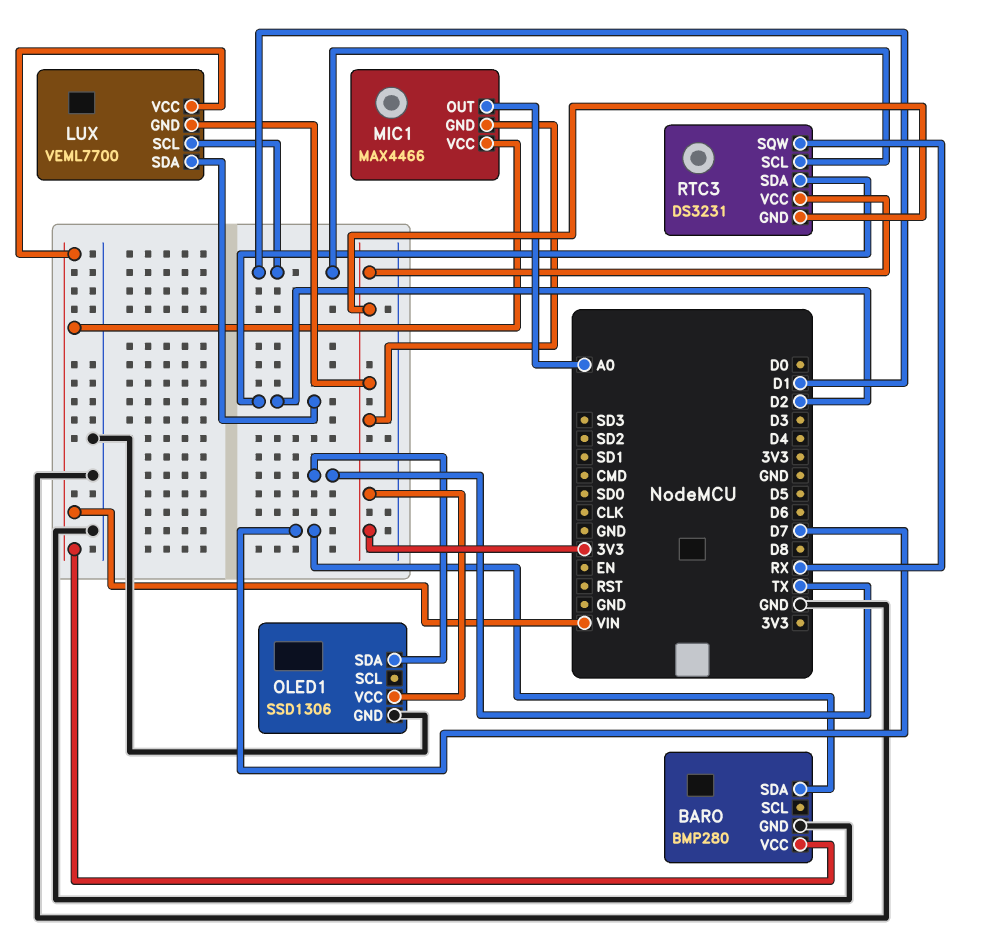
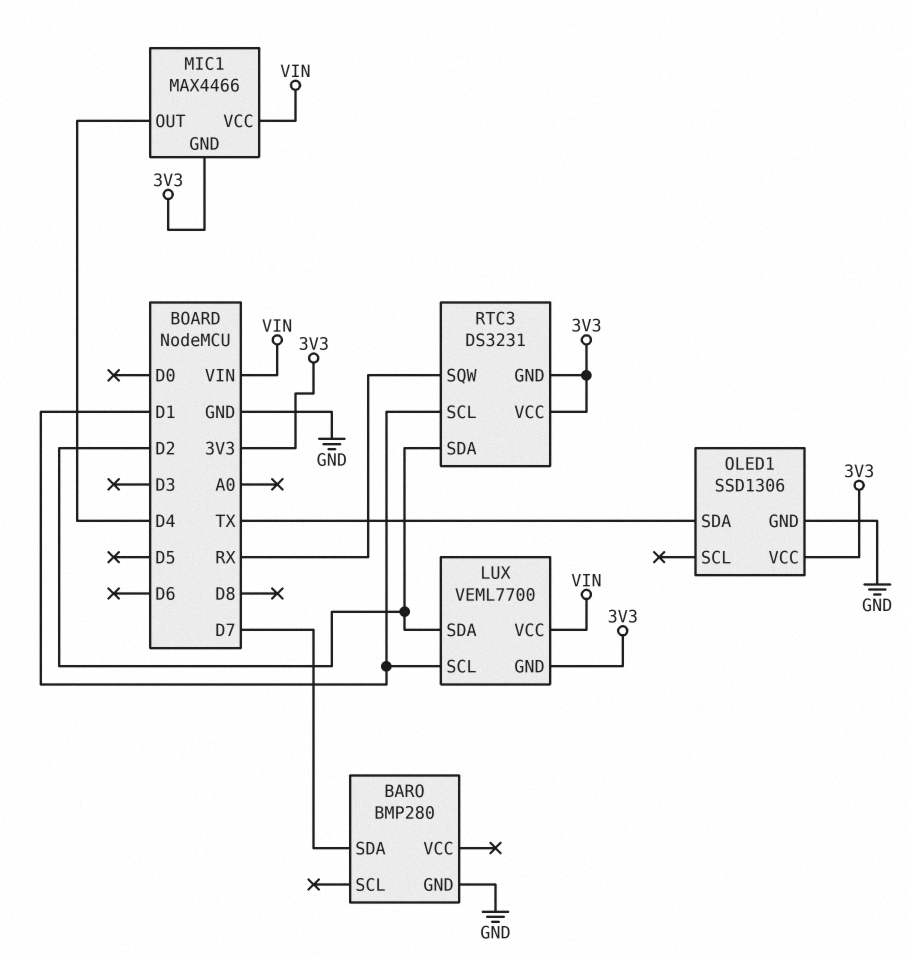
BARO pin VCC: VIN -> none
MIC1 pin OUT: A0 -> D4

